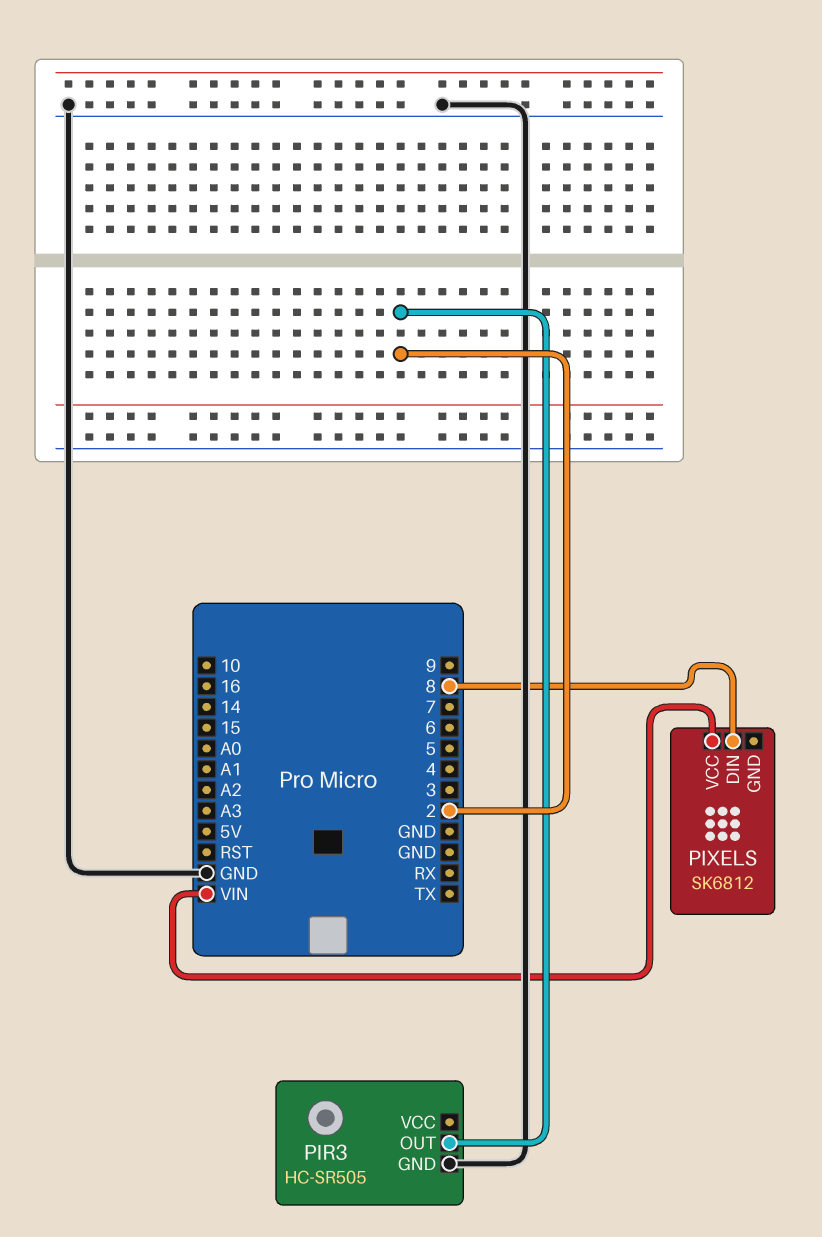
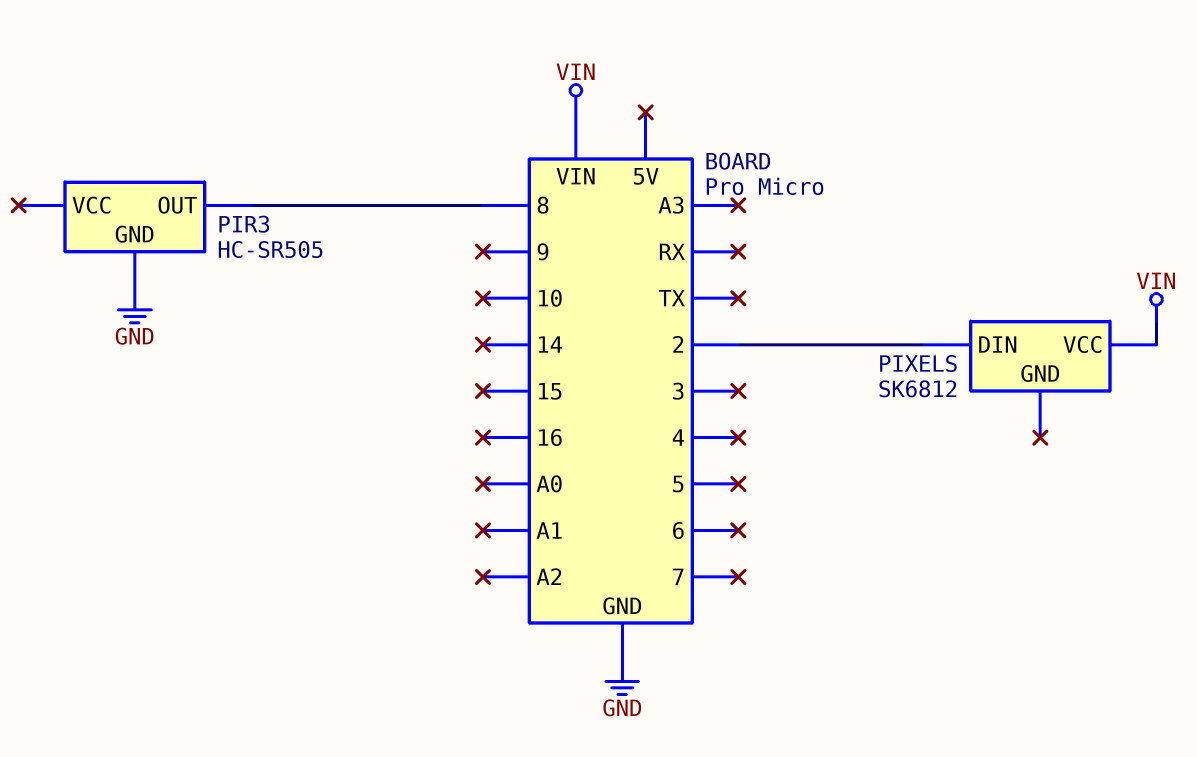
PIR3 pin OUT: 2 -> 8
PIXELS pin DIN: 8 -> 2

